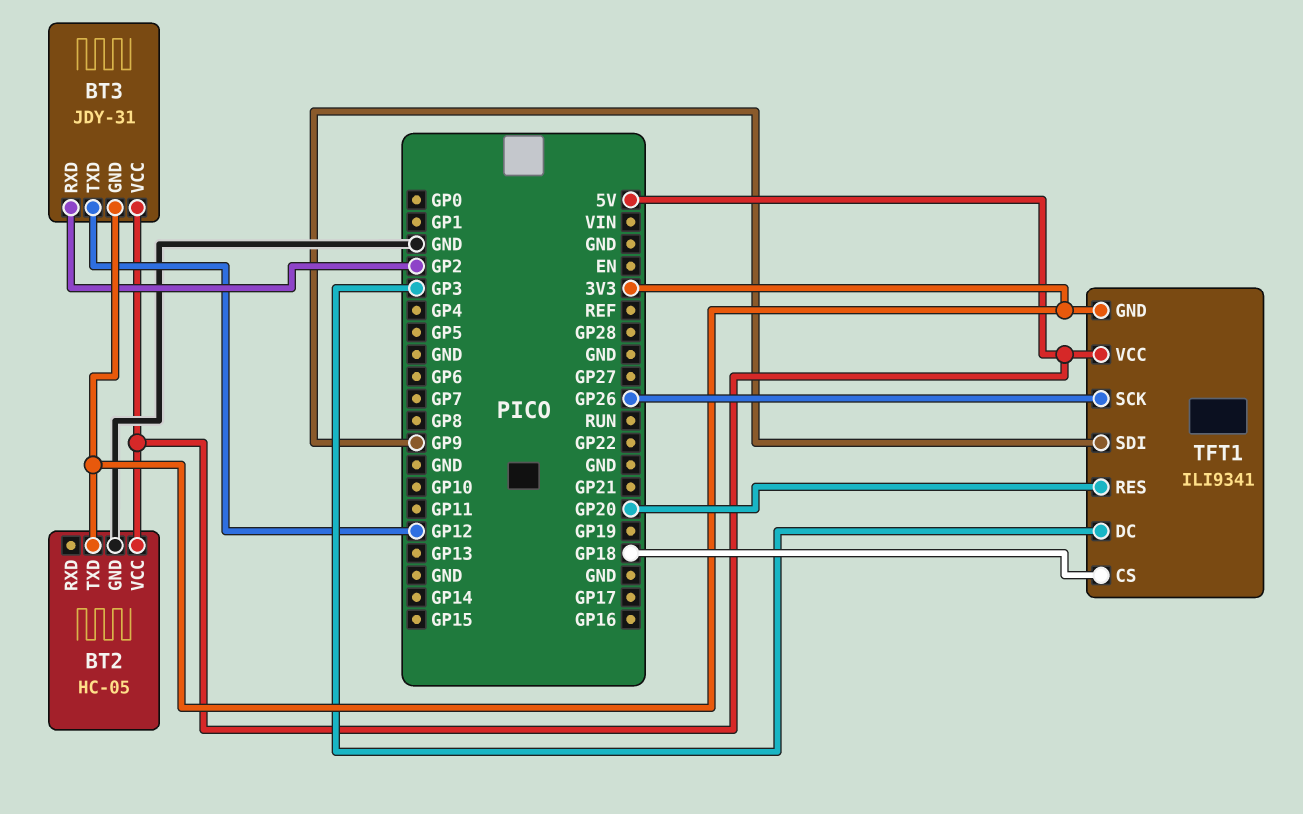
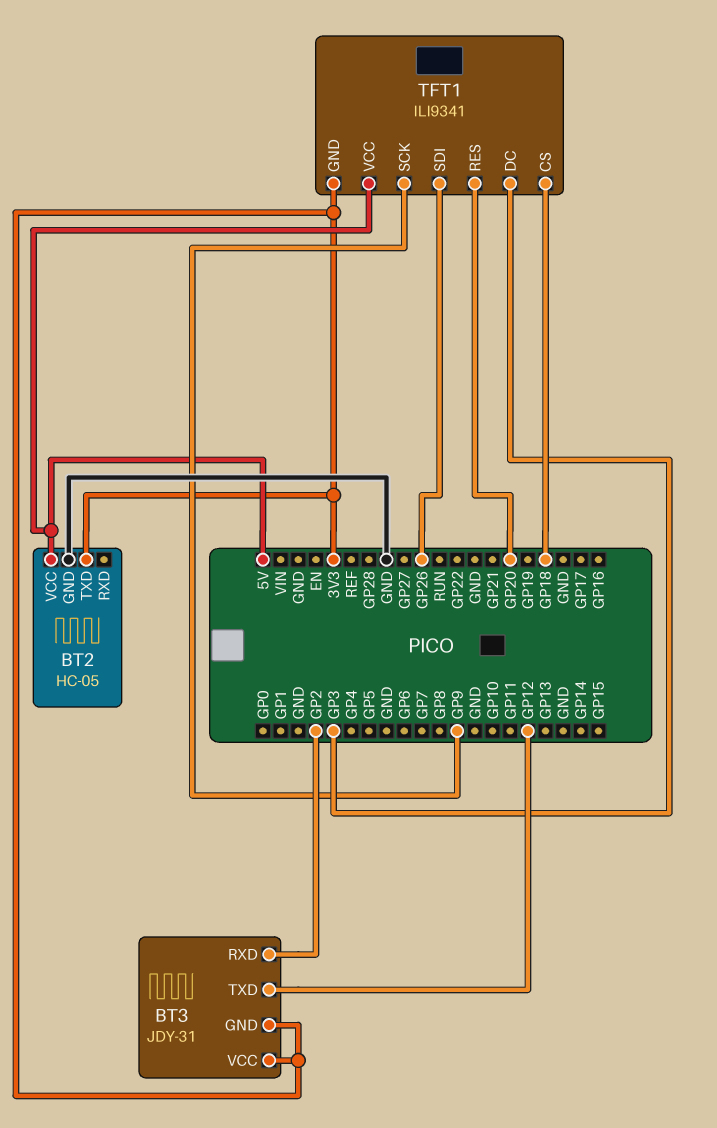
BT3 pin VCC: 5V -> 3V3
TFT1 pin SCK: GP26 -> GP9
TFT1 pin SDI: GP9 -> GP26

